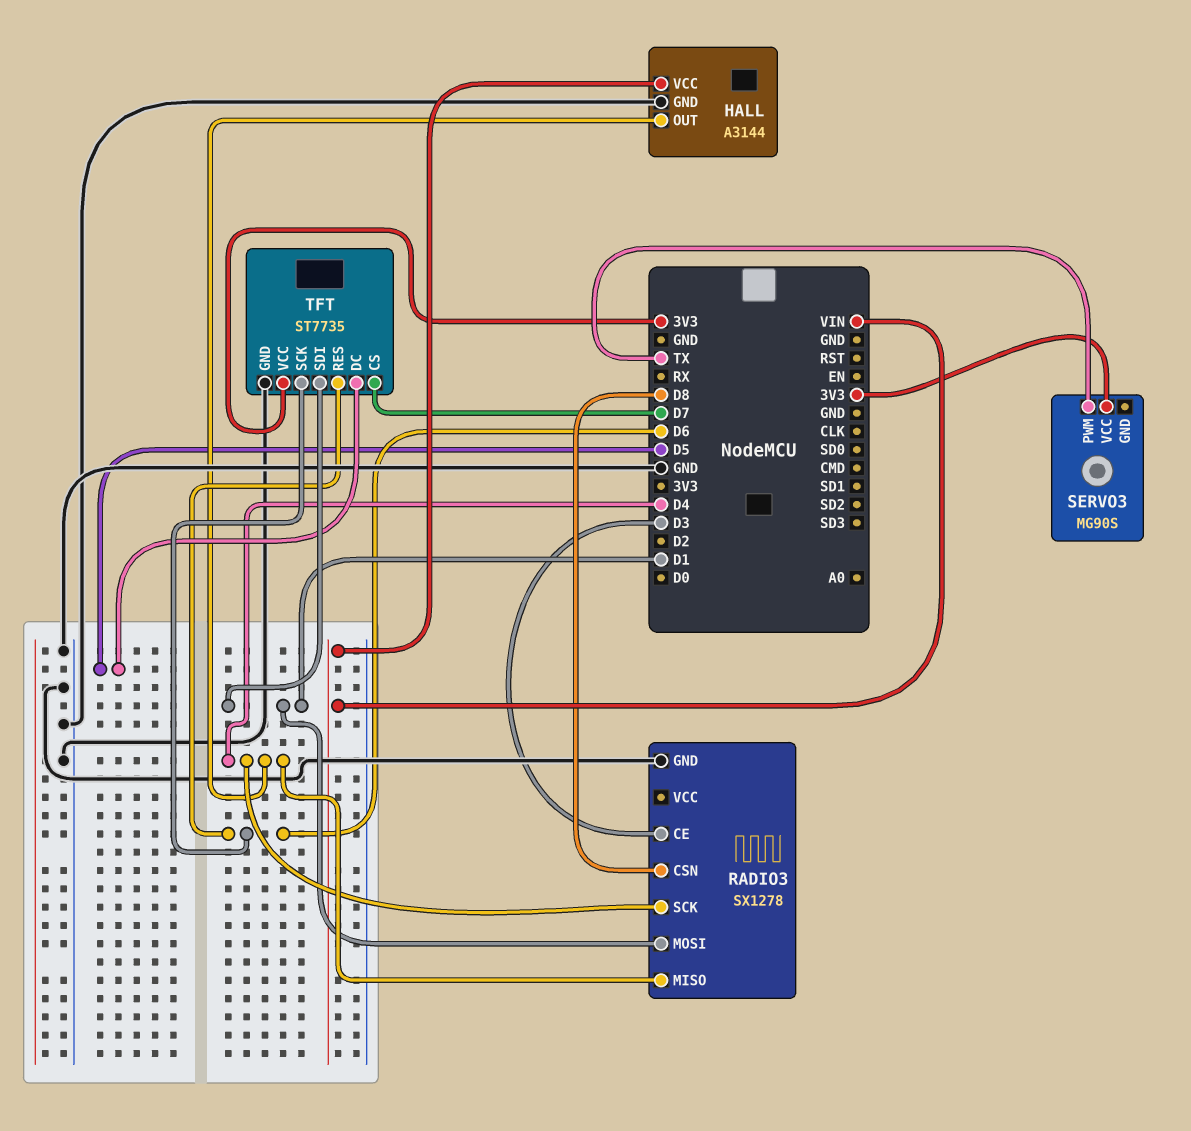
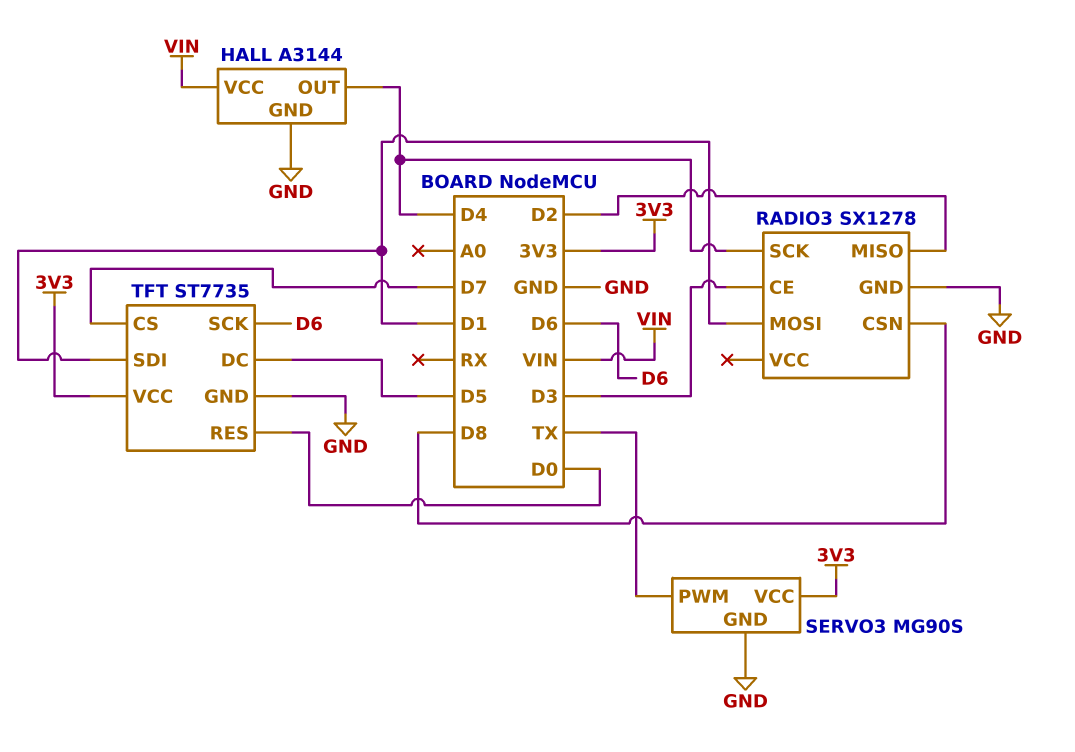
RADIO3 pin MISO: D4 -> D2
SERVO3 pin GND: none -> GND
TFT pin RES: D6 -> D0

